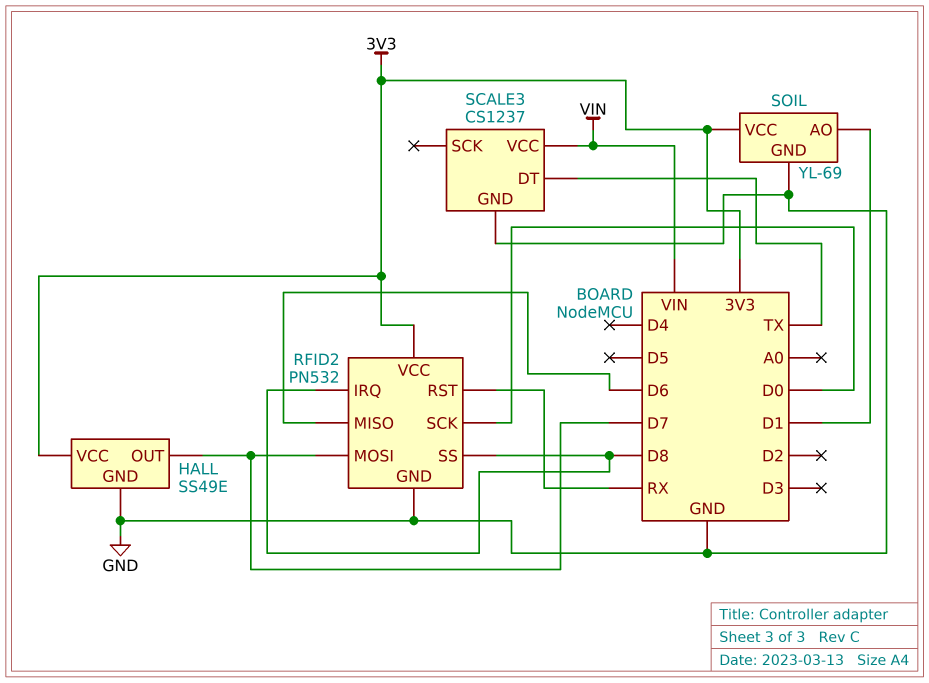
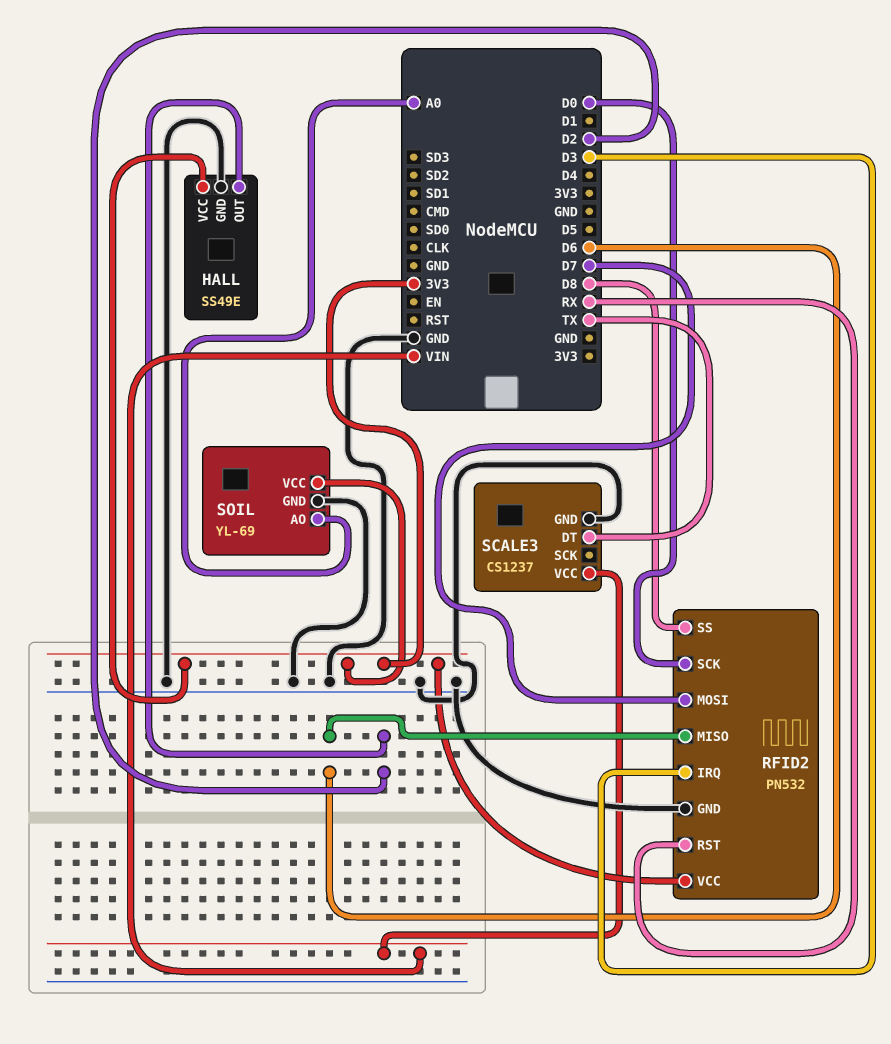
HALL pin OUT: D7 -> D2
RFID2 pin IRQ: D8 -> D3
SOIL pin AO: D1 -> A0

